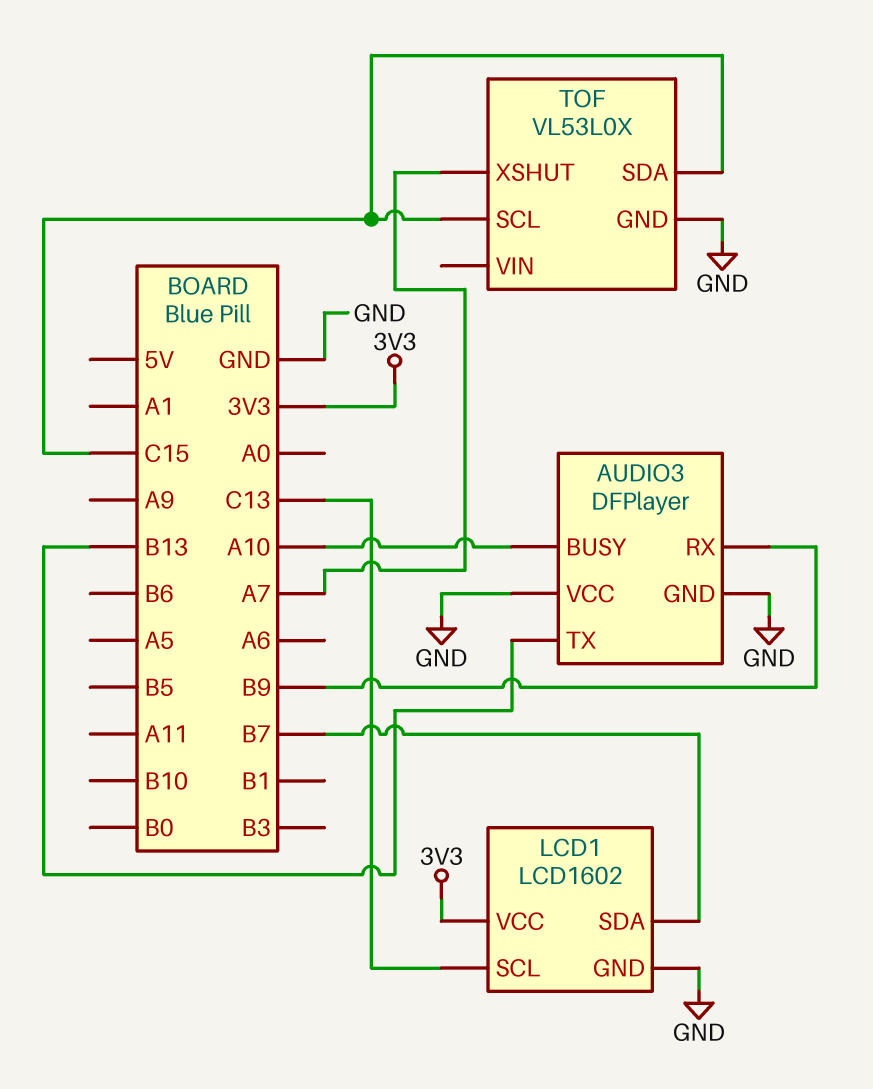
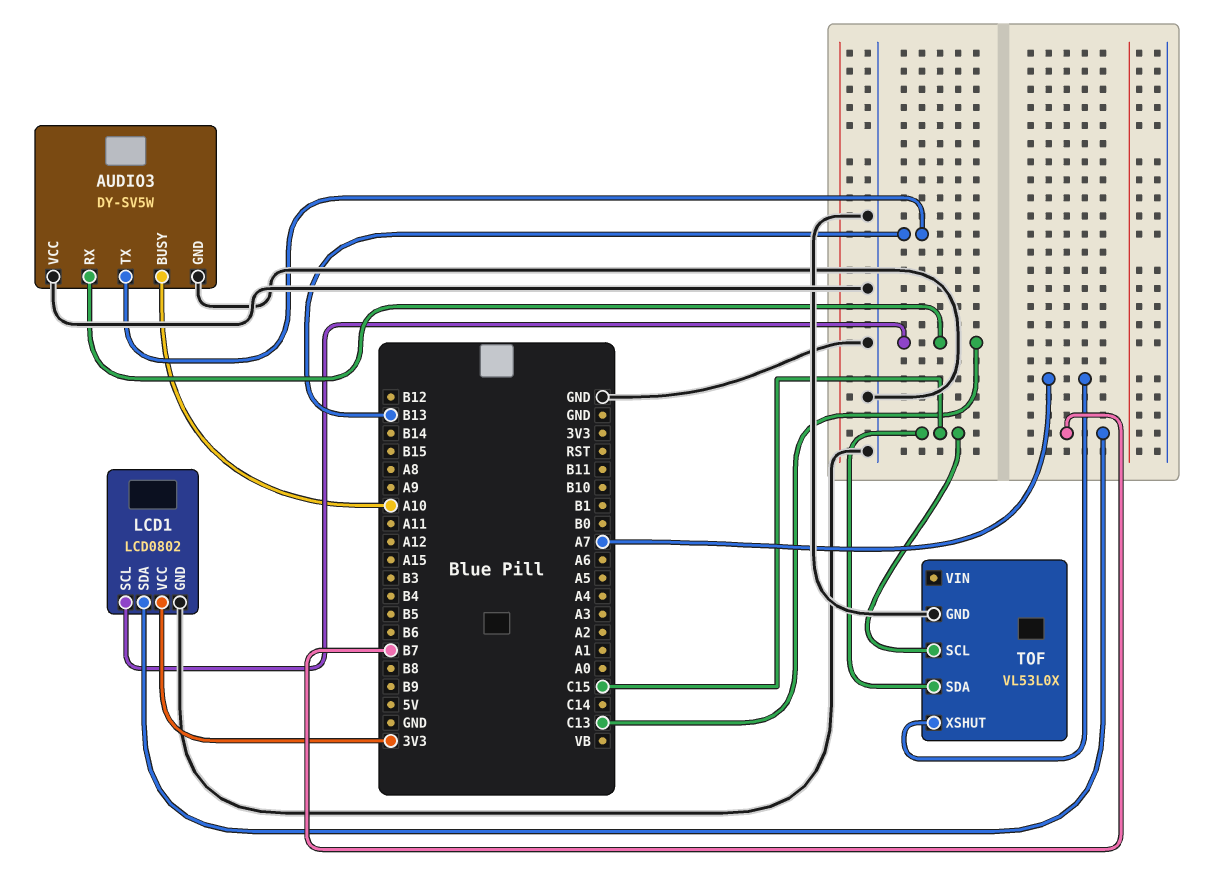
AUDIO3: DFPlayer -> DY-SV5W
AUDIO3 pin RX: B9 -> C13
LCD1: LCD1602 -> LCD0802

